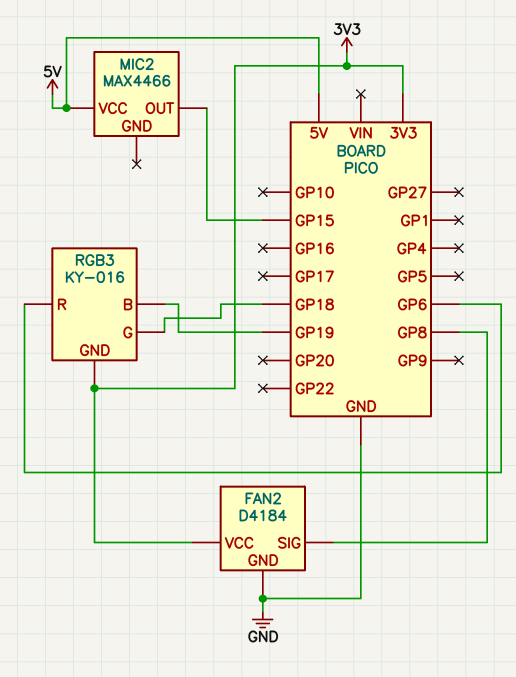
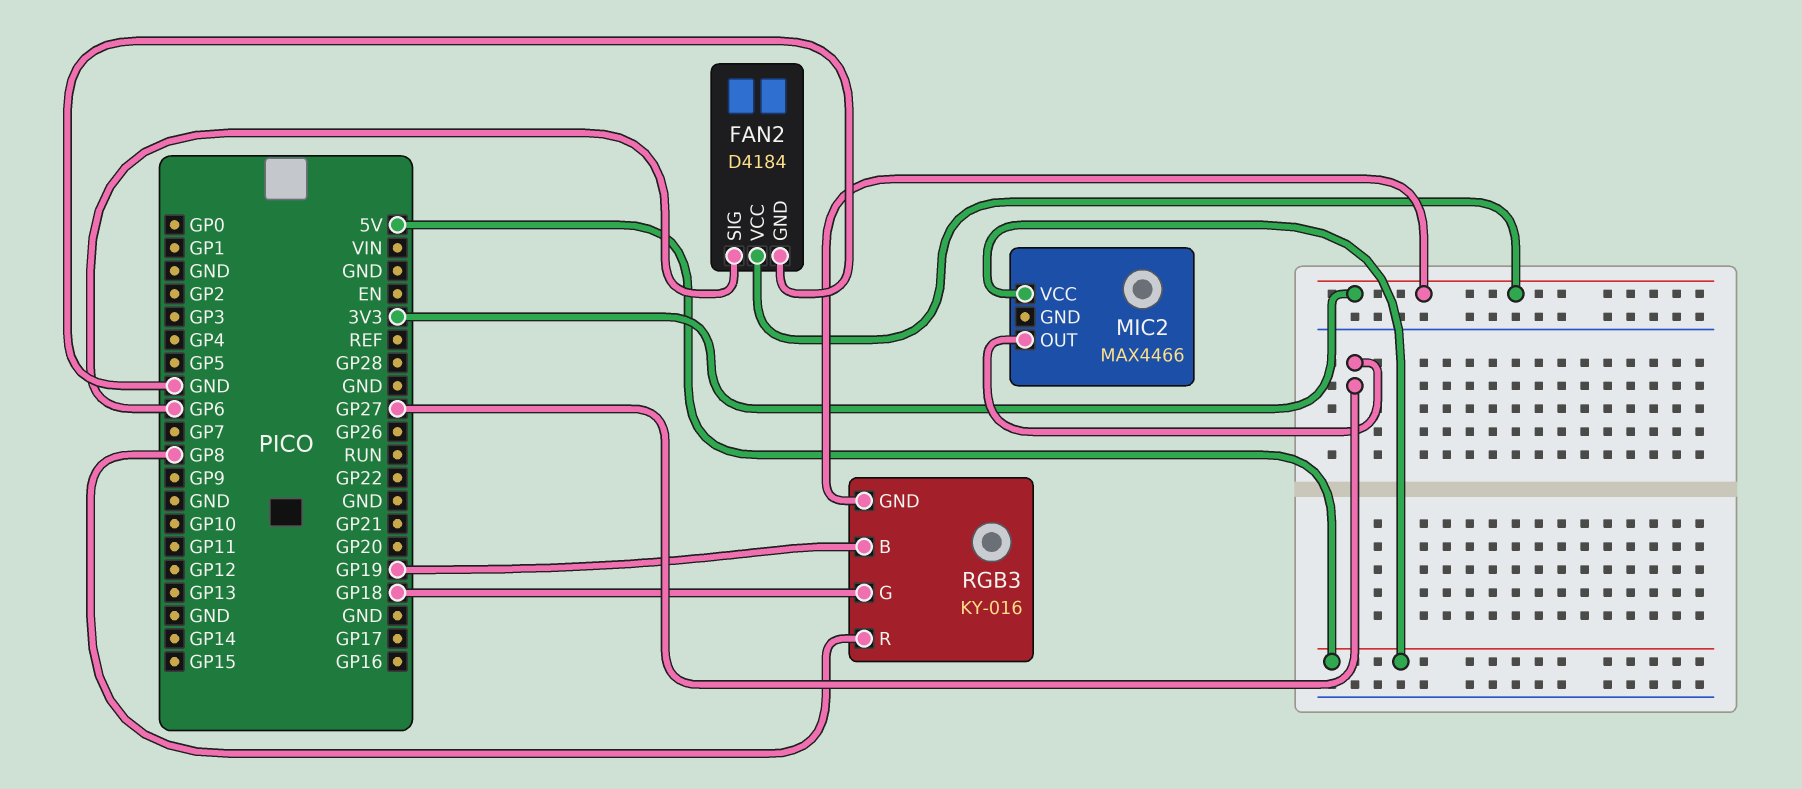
FAN2 pin SIG: GP8 -> GP6
MIC2 pin OUT: GP15 -> GP27
RGB3 pin R: GP6 -> GP8

